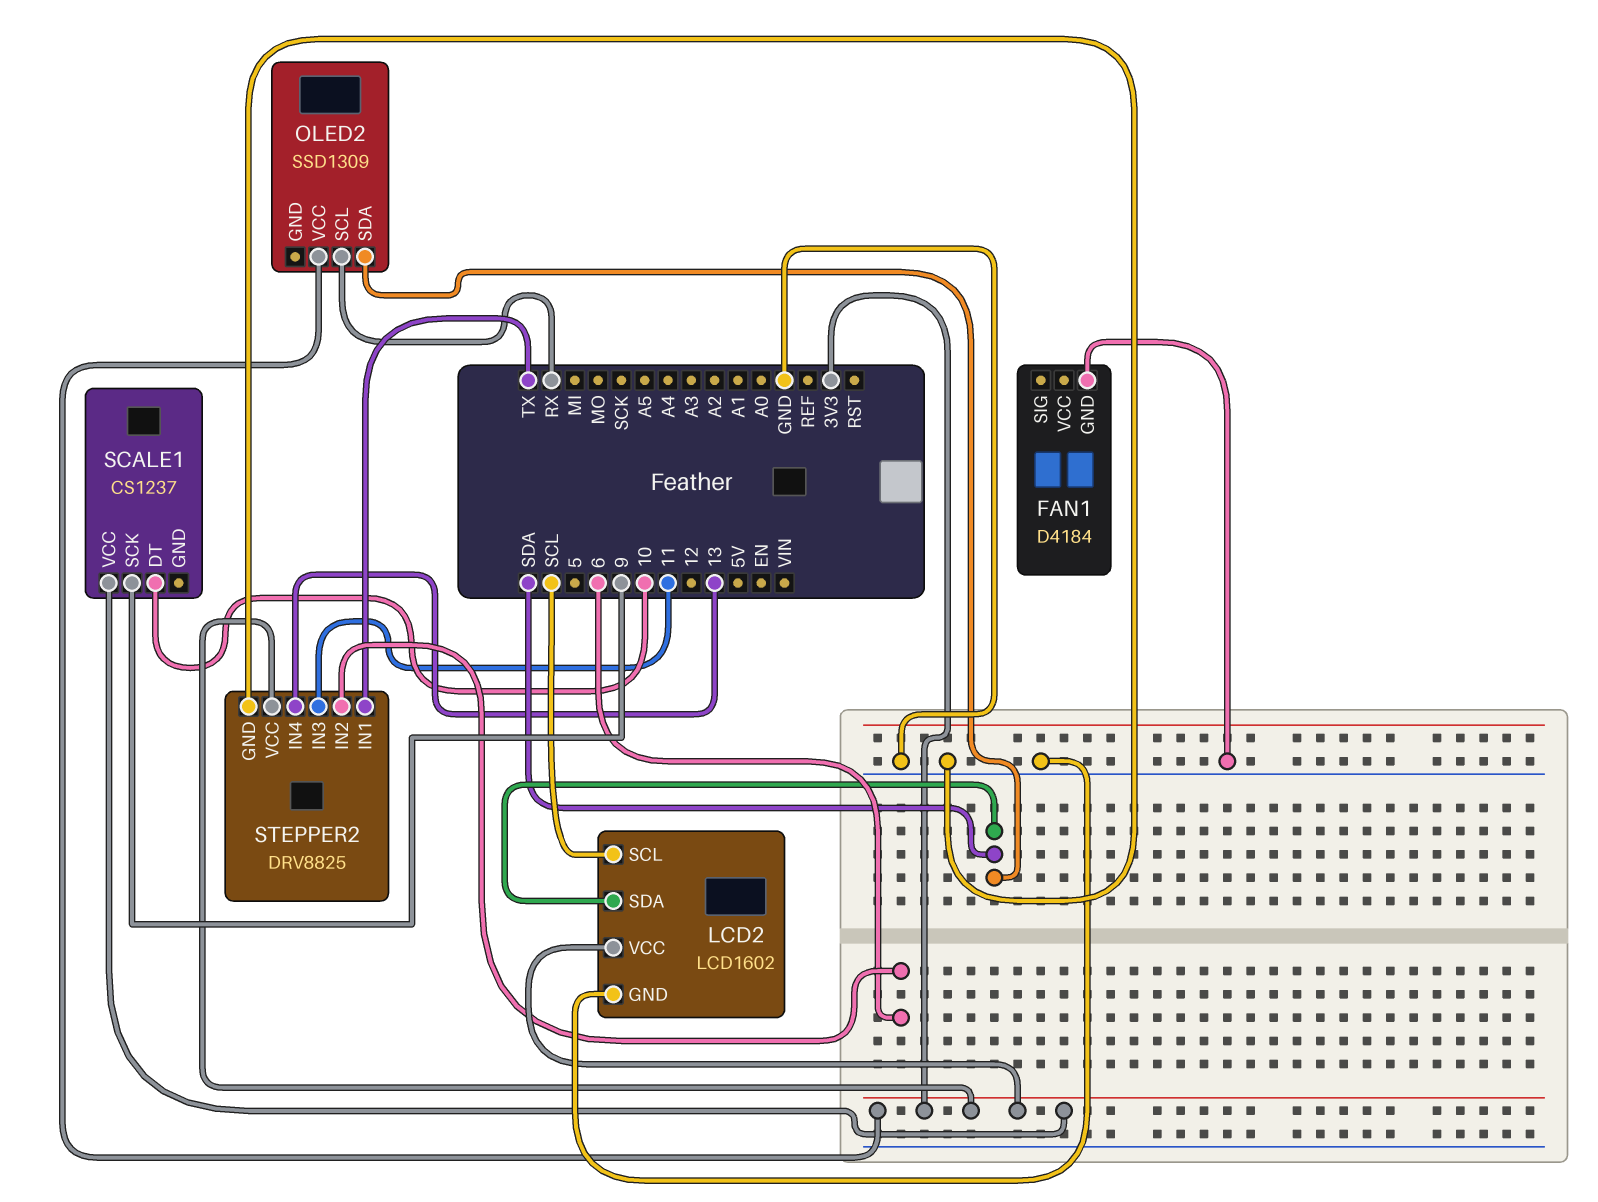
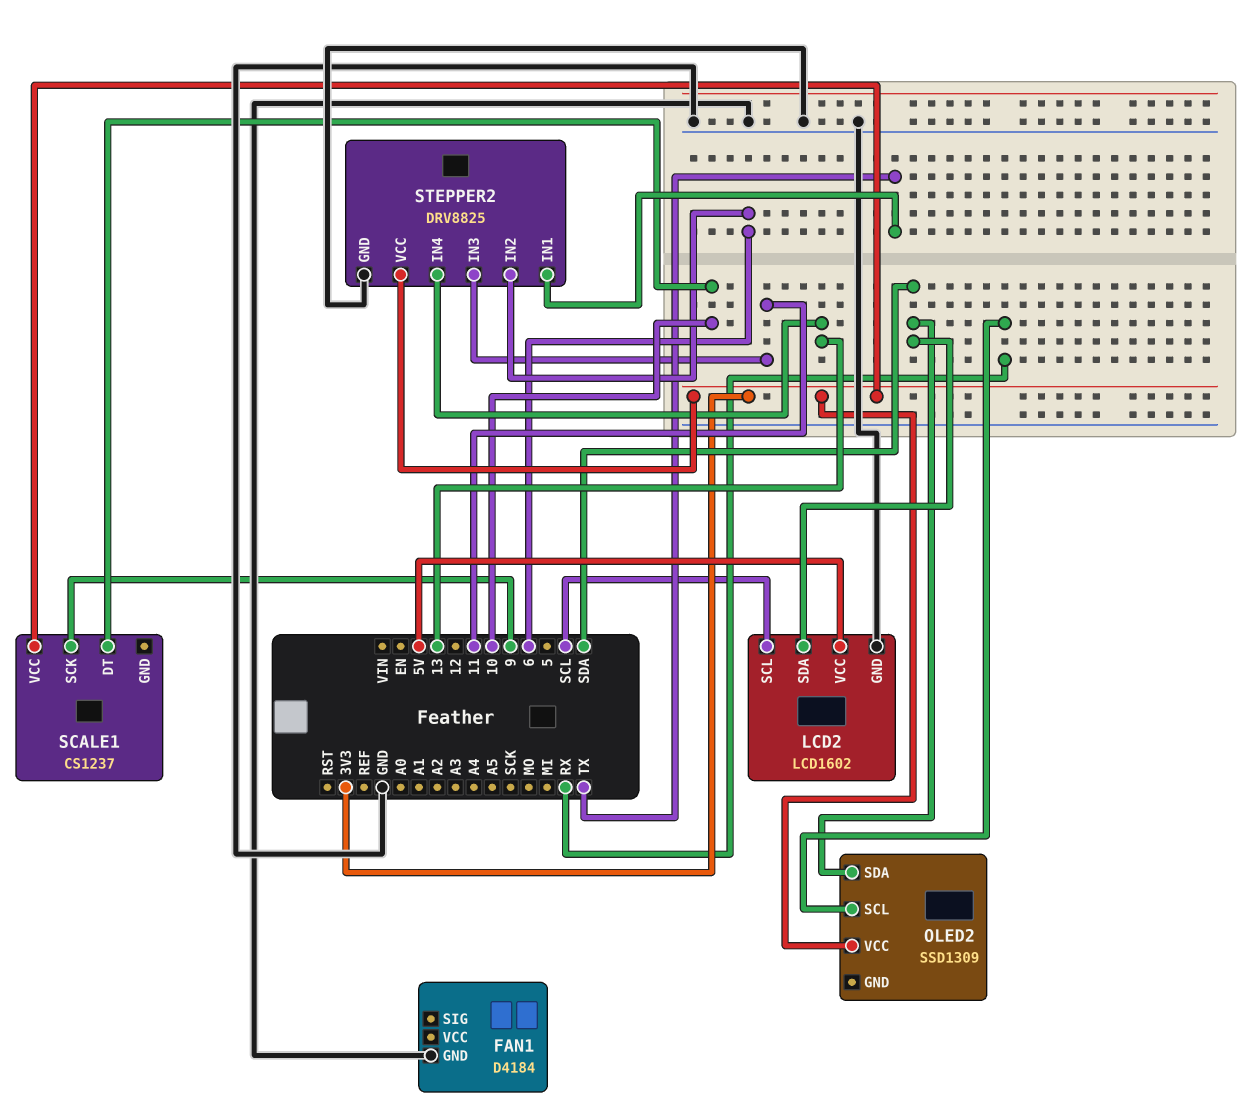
LCD2 pin VCC: 3V3 -> 5V

